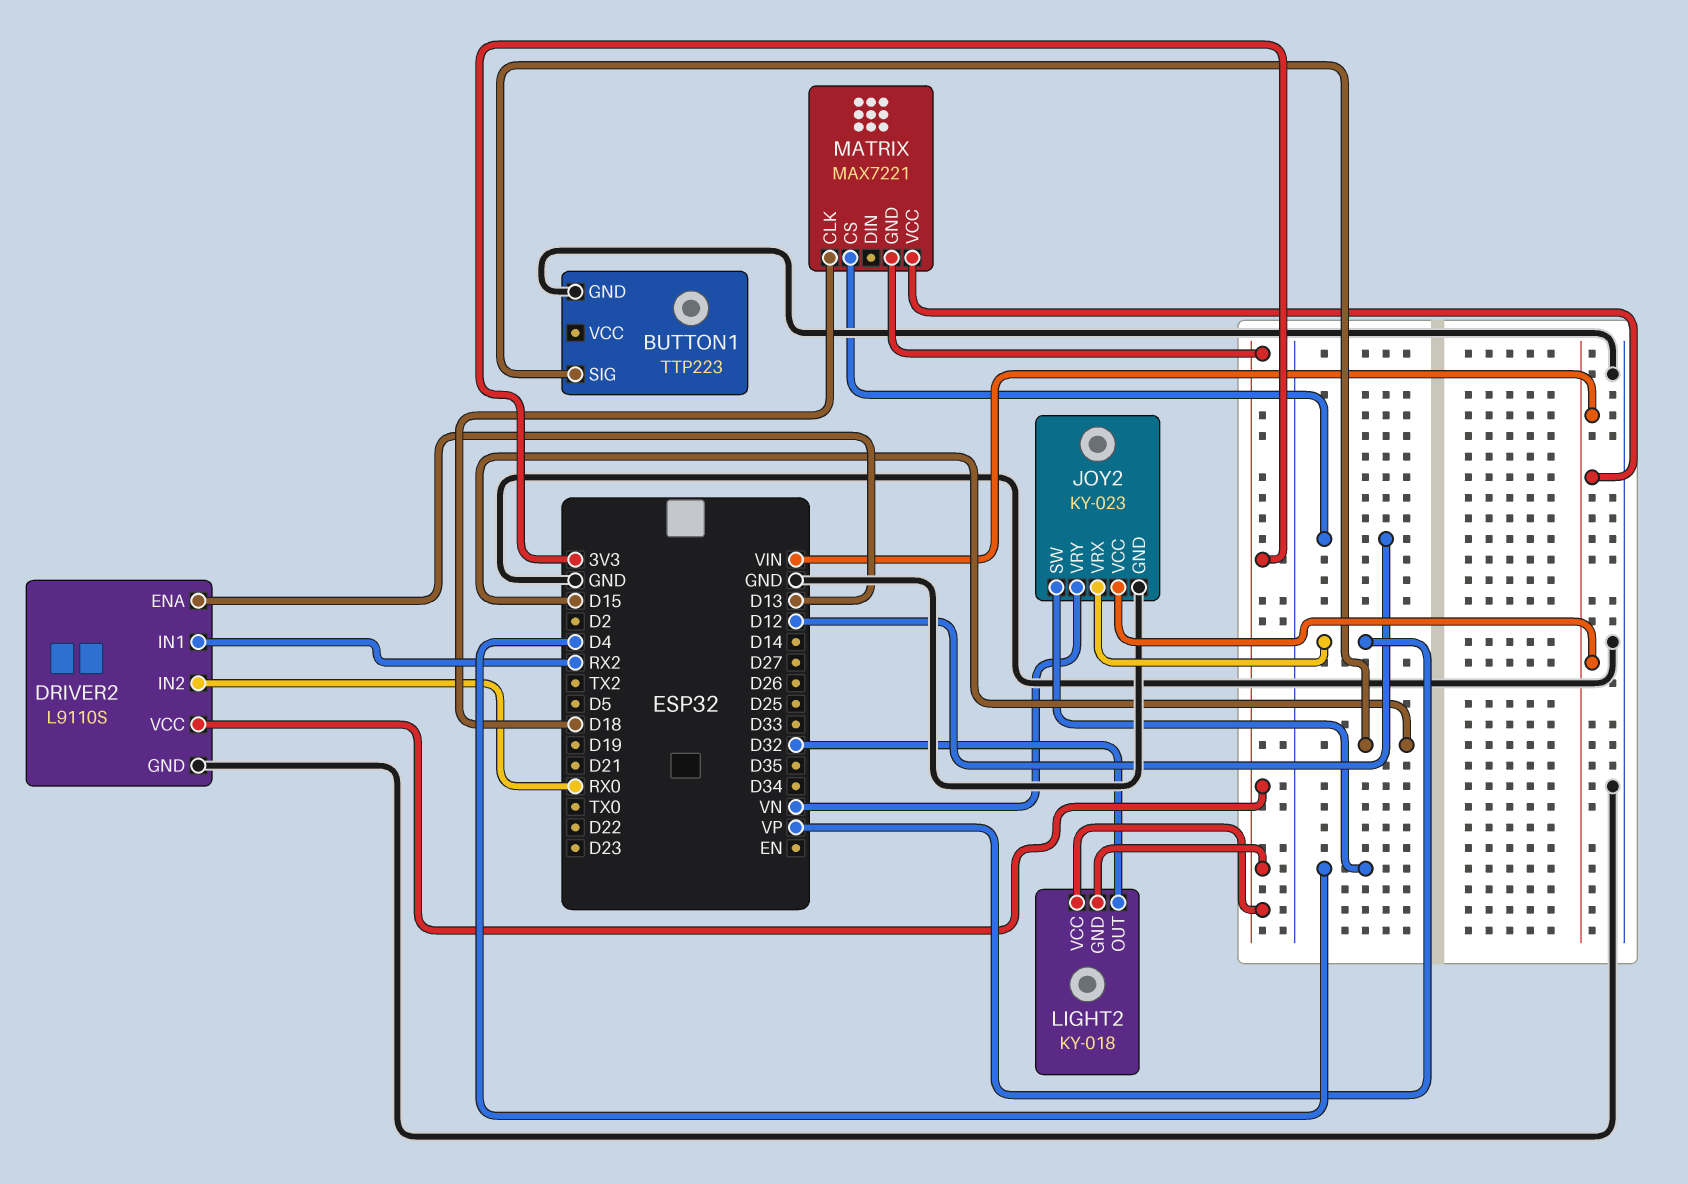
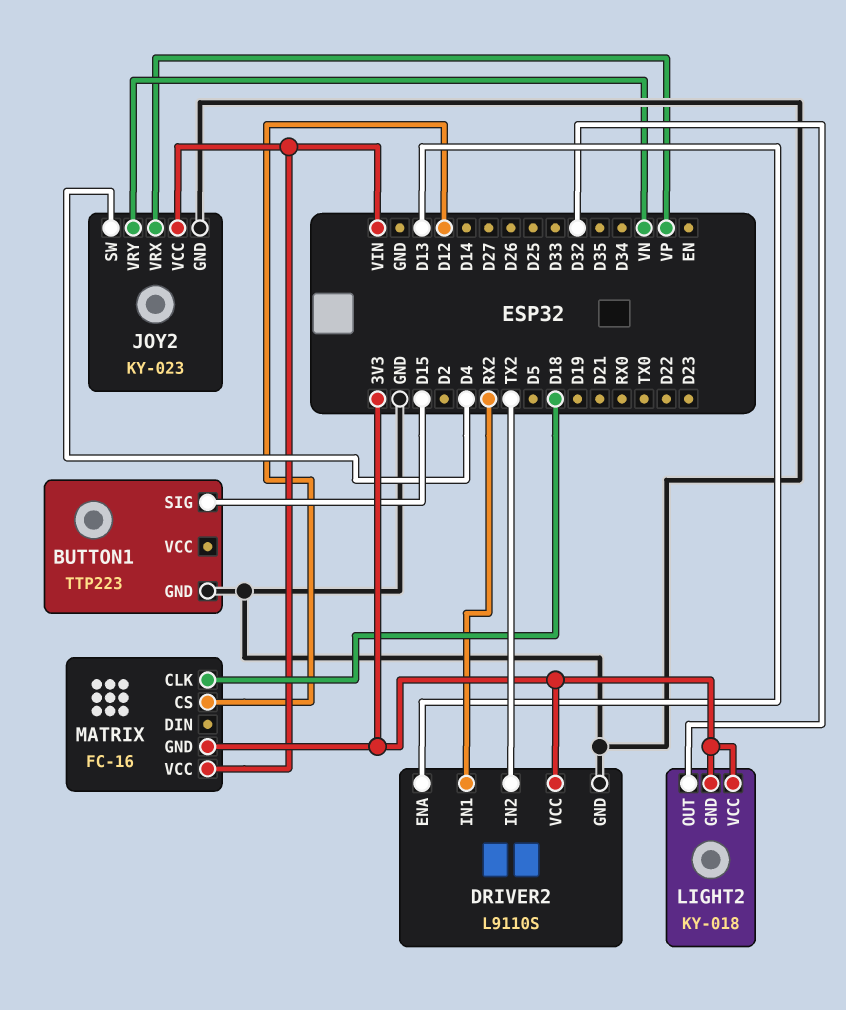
DRIVER2 pin IN2: RX0 -> TX2
MATRIX: MAX7221 -> FC-16

